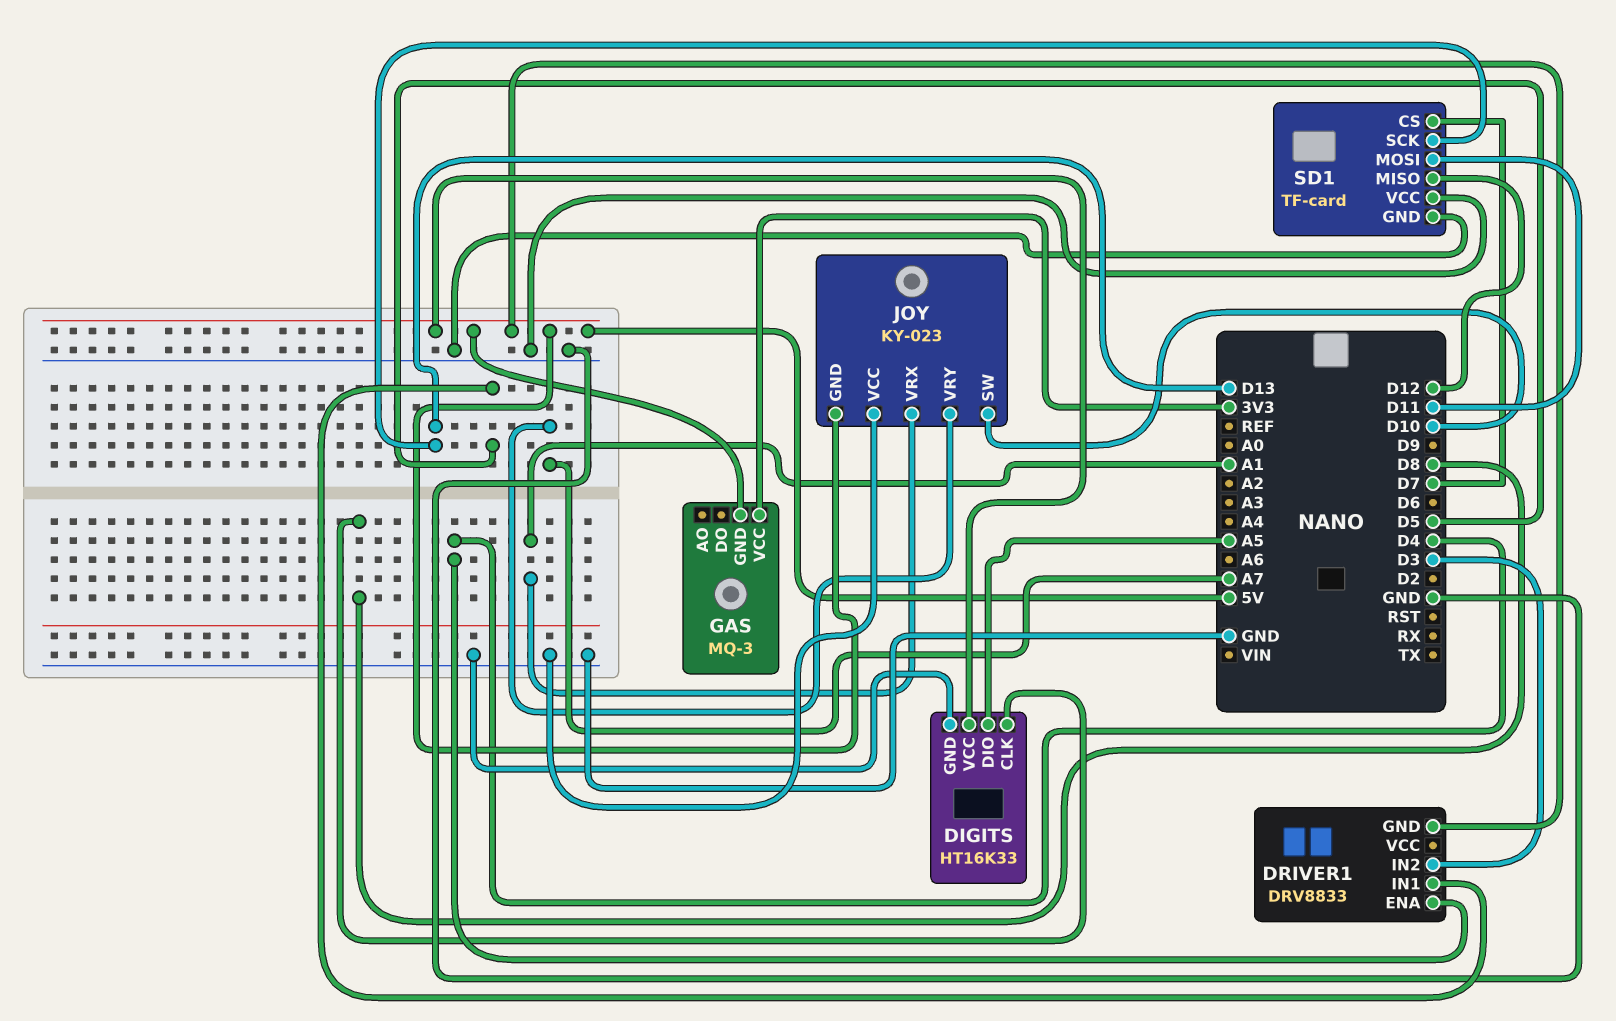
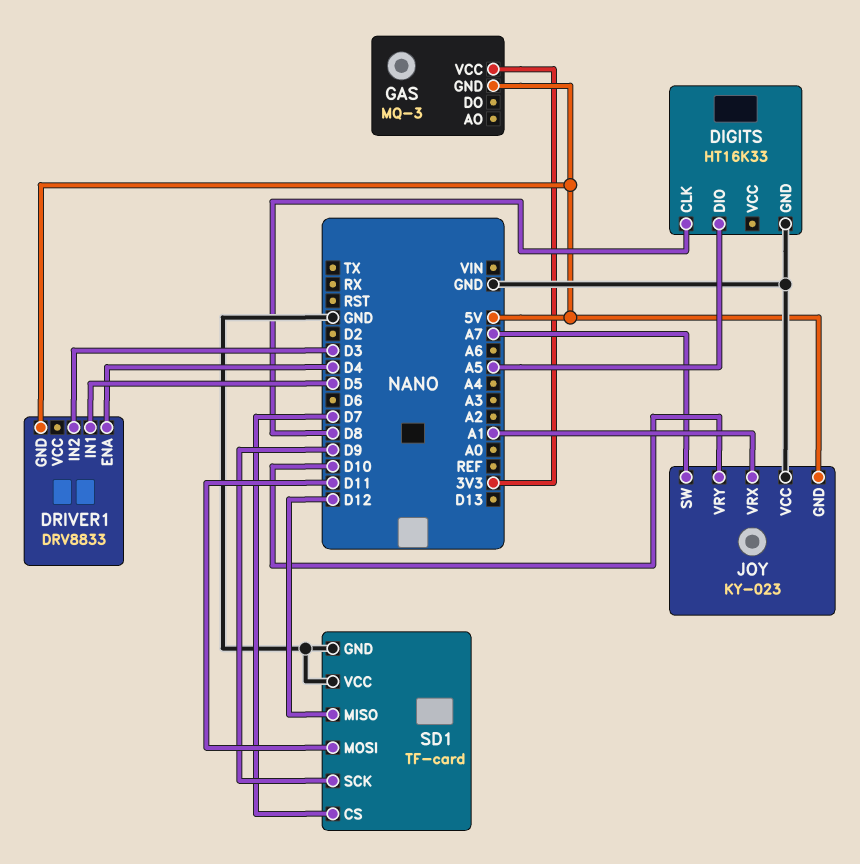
DIGITS pin VCC: 5V -> none
JOY pin SW: D10 -> A7
JOY pin VRY: A7 -> D10
SD1 pin SCK: D13 -> D9

